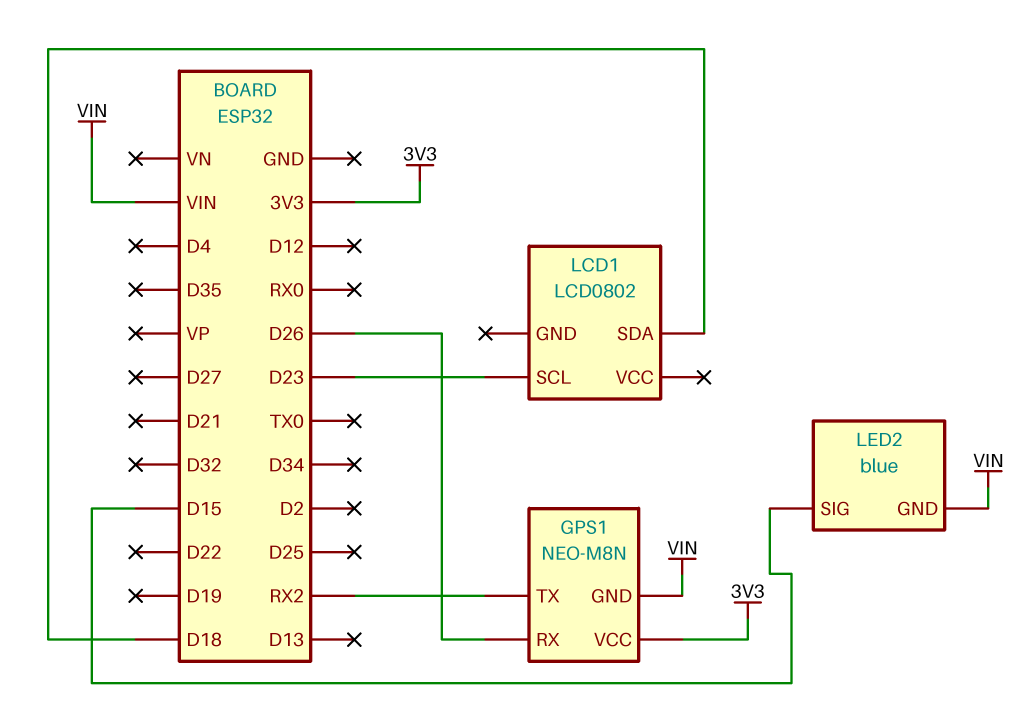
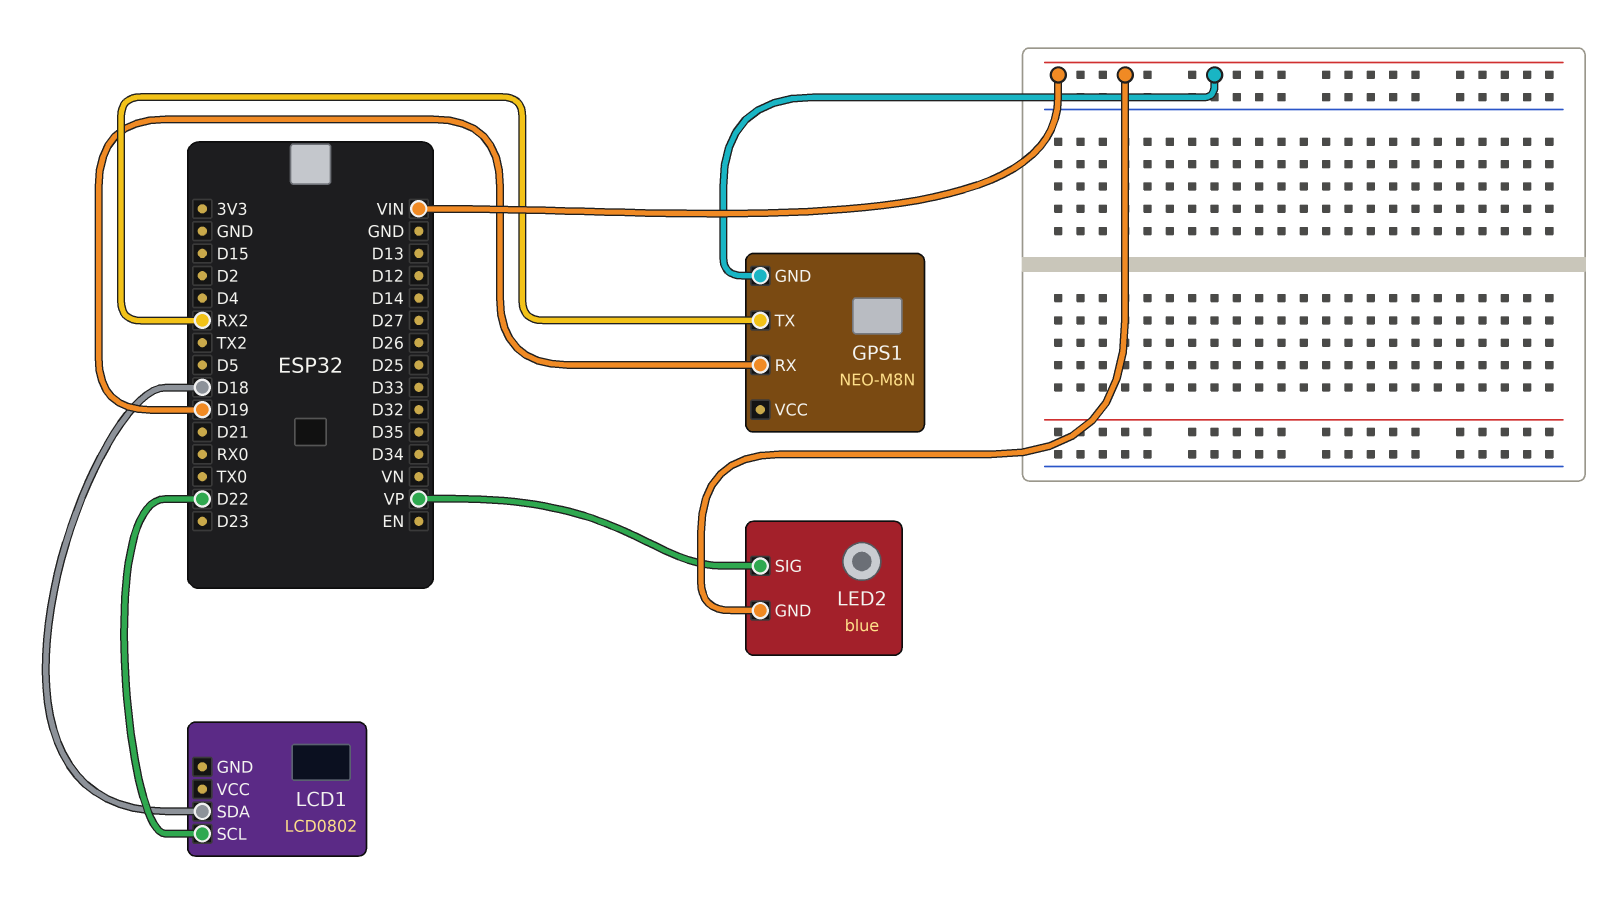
GPS1 pin RX: D26 -> D19
GPS1 pin VCC: 3V3 -> none
LCD1 pin SCL: D23 -> D22
LED2 pin SIG: D15 -> VP

